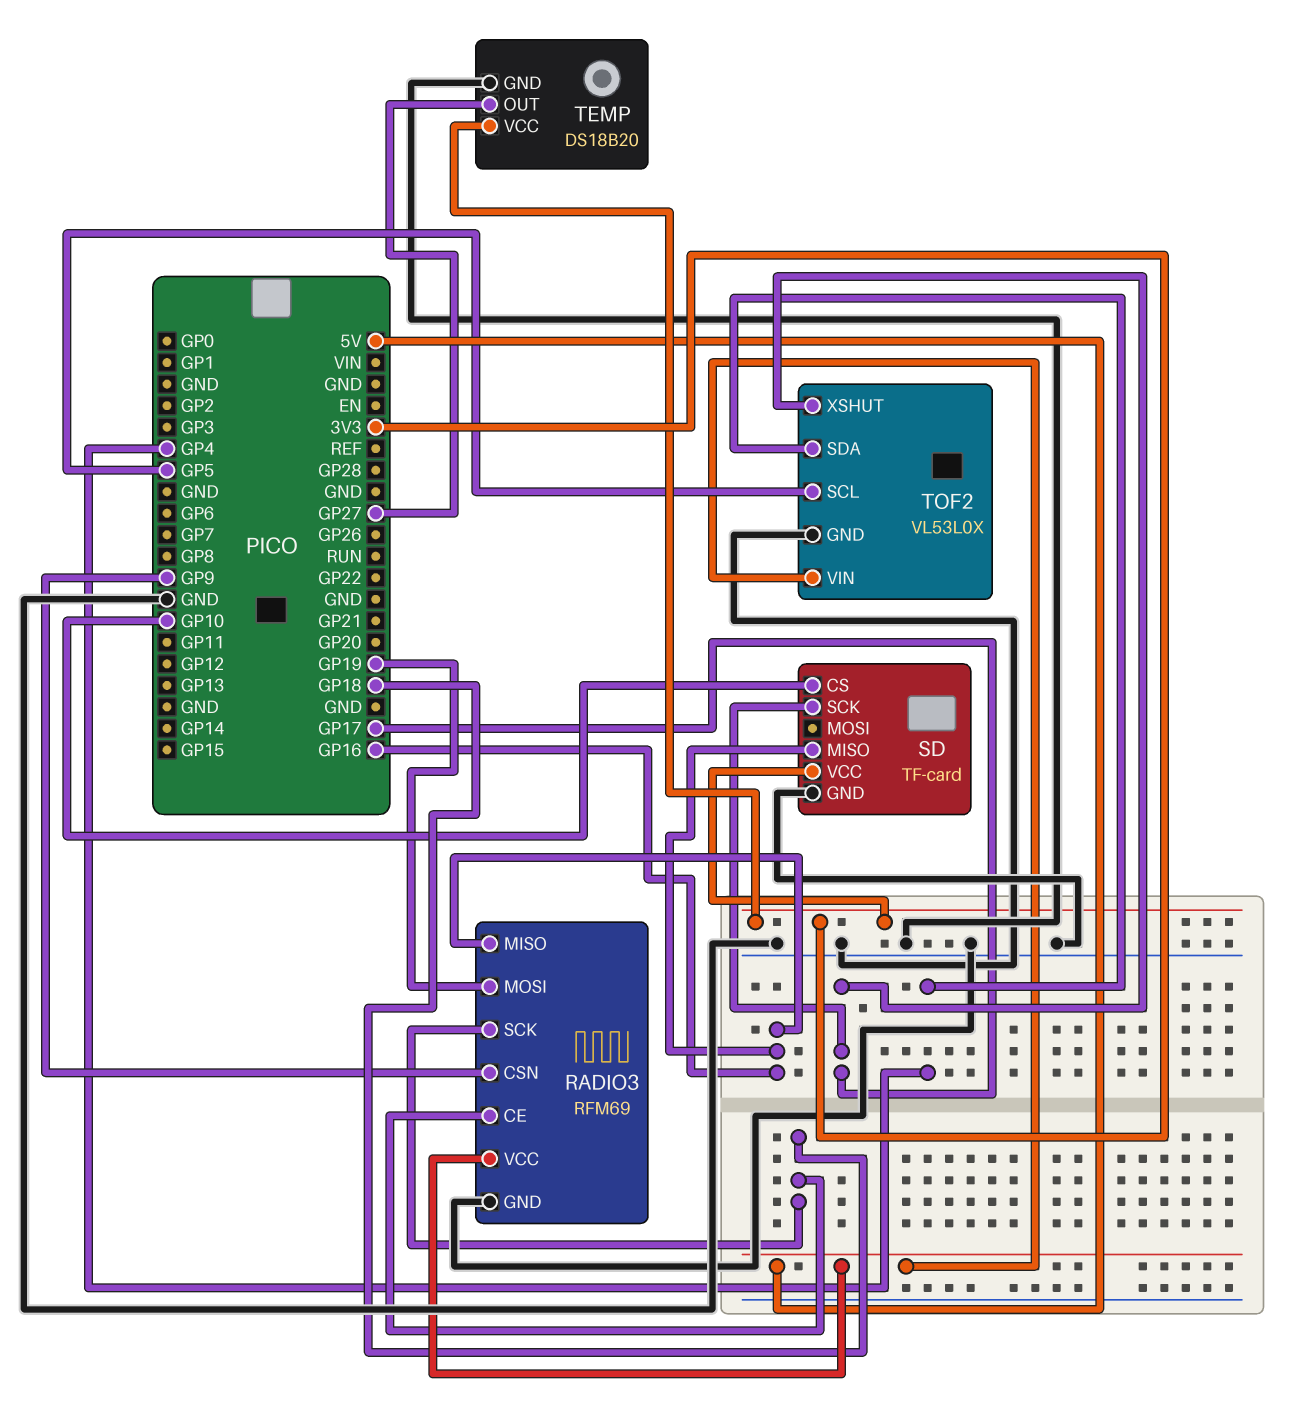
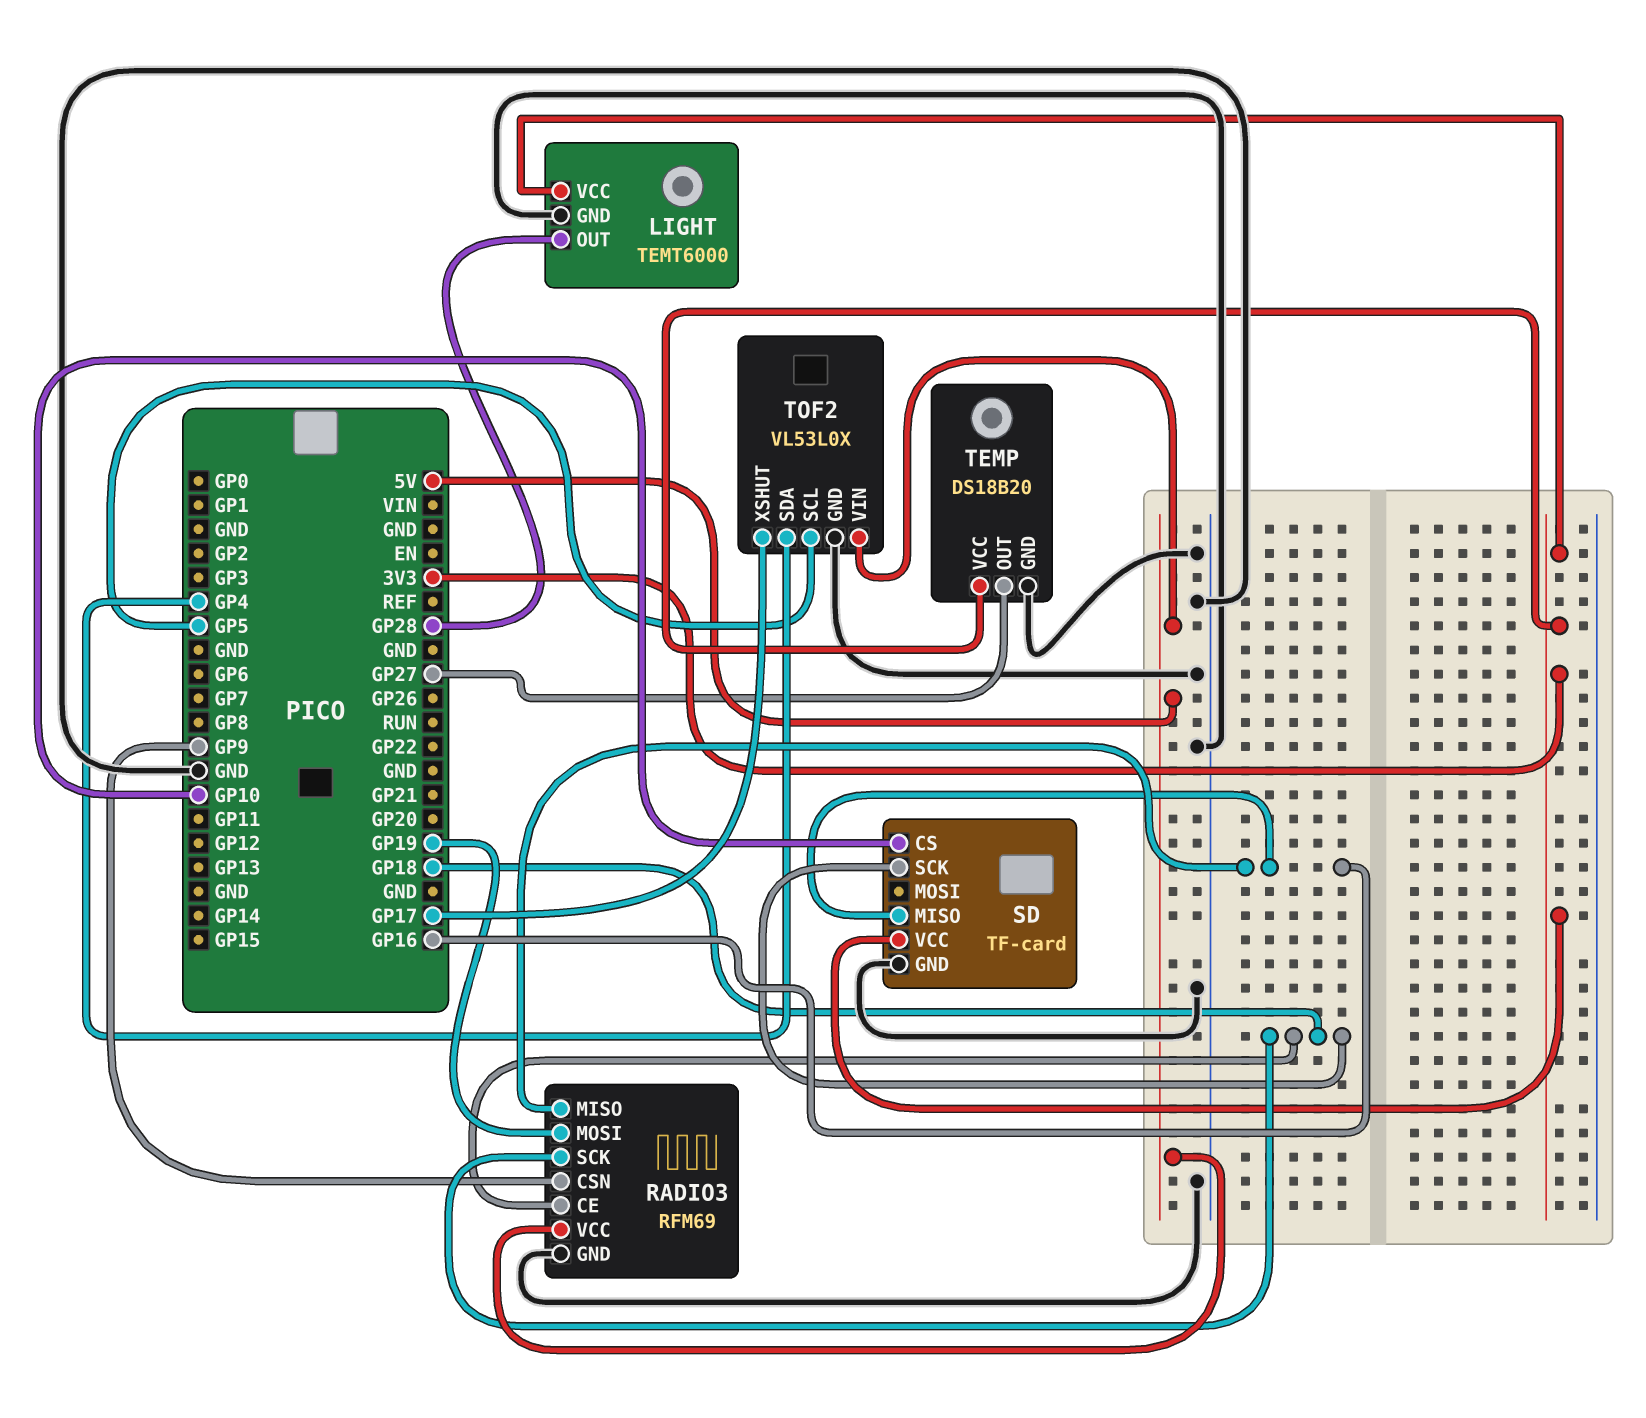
LIGHT: none -> TEMT6000
LIGHT pin GND: none -> GND
LIGHT pin OUT: none -> GP28
LIGHT pin VCC: none -> 3V3
SD pin SCK: GP17 -> GP18

